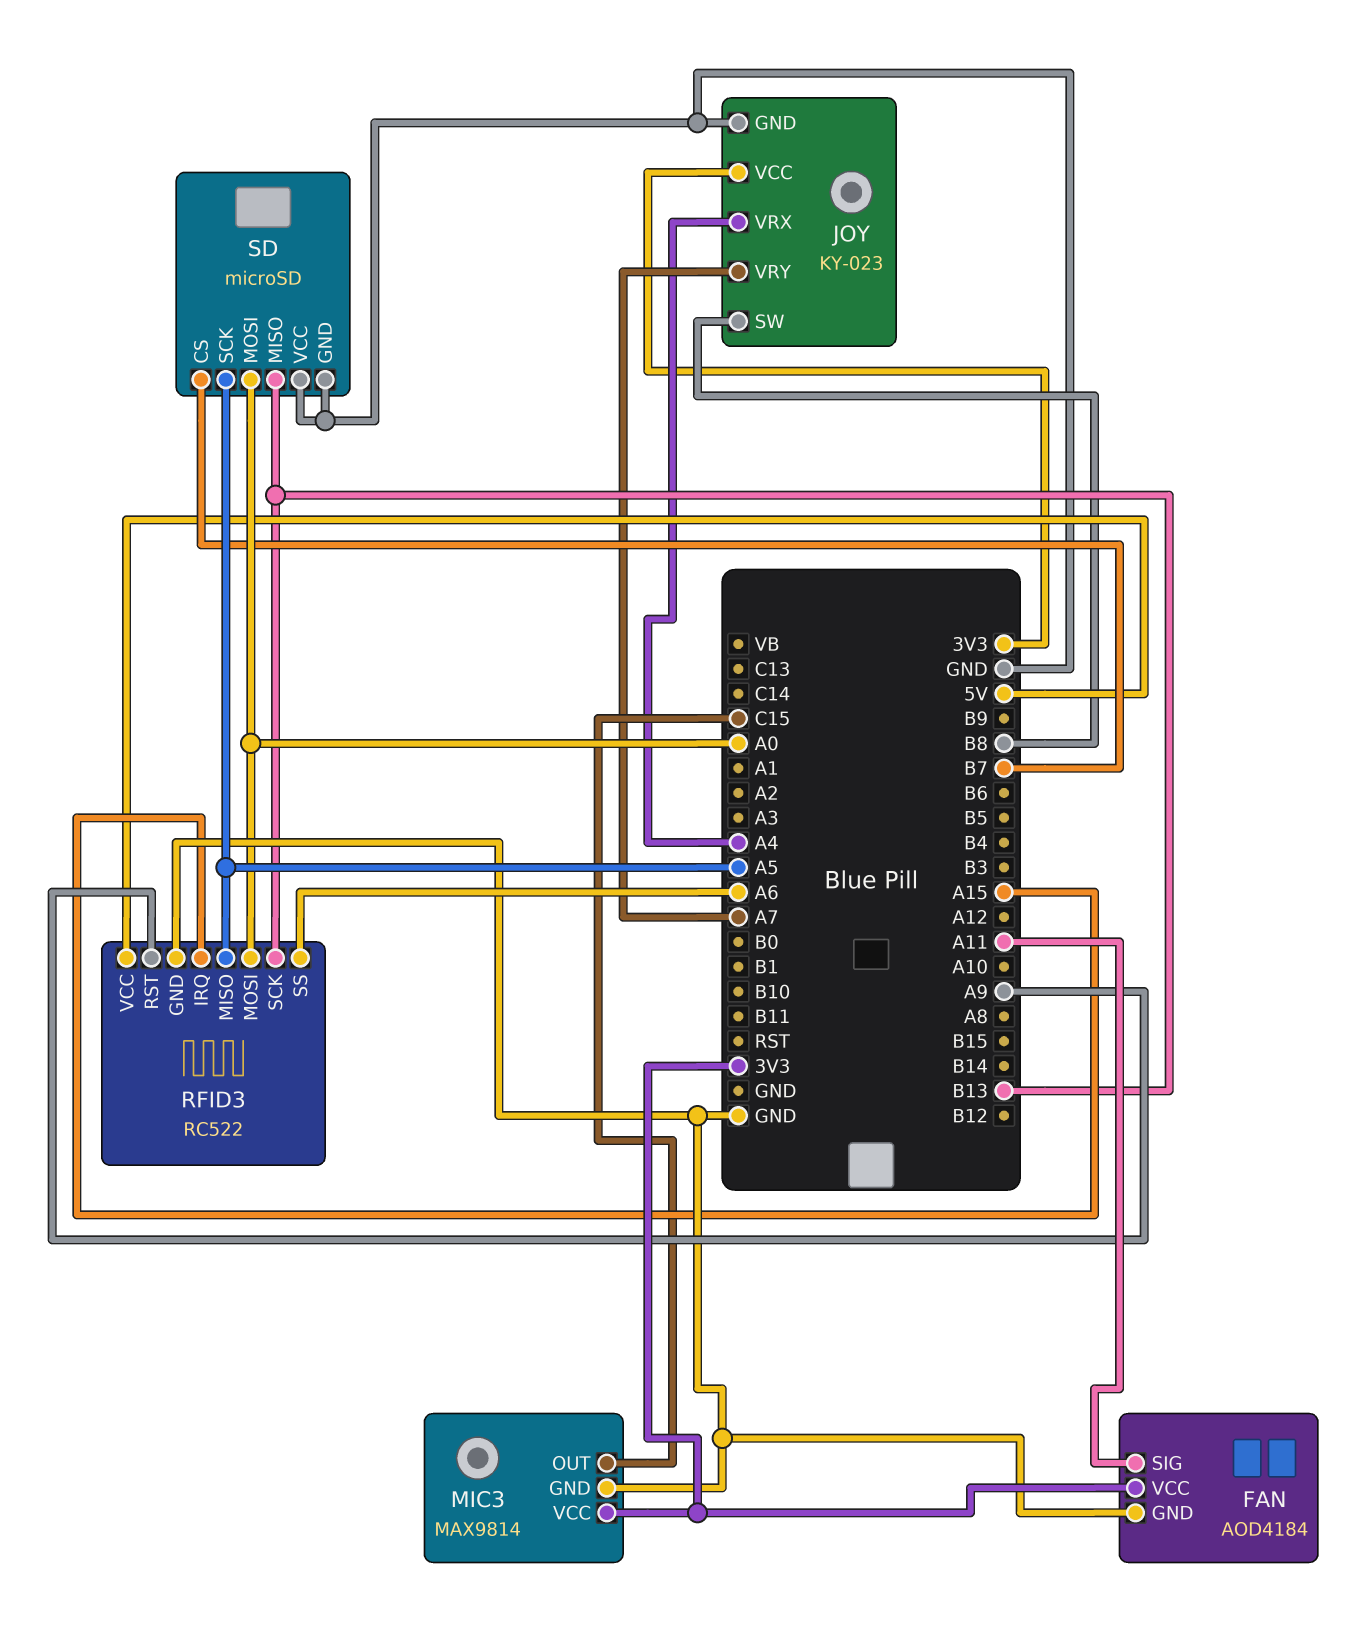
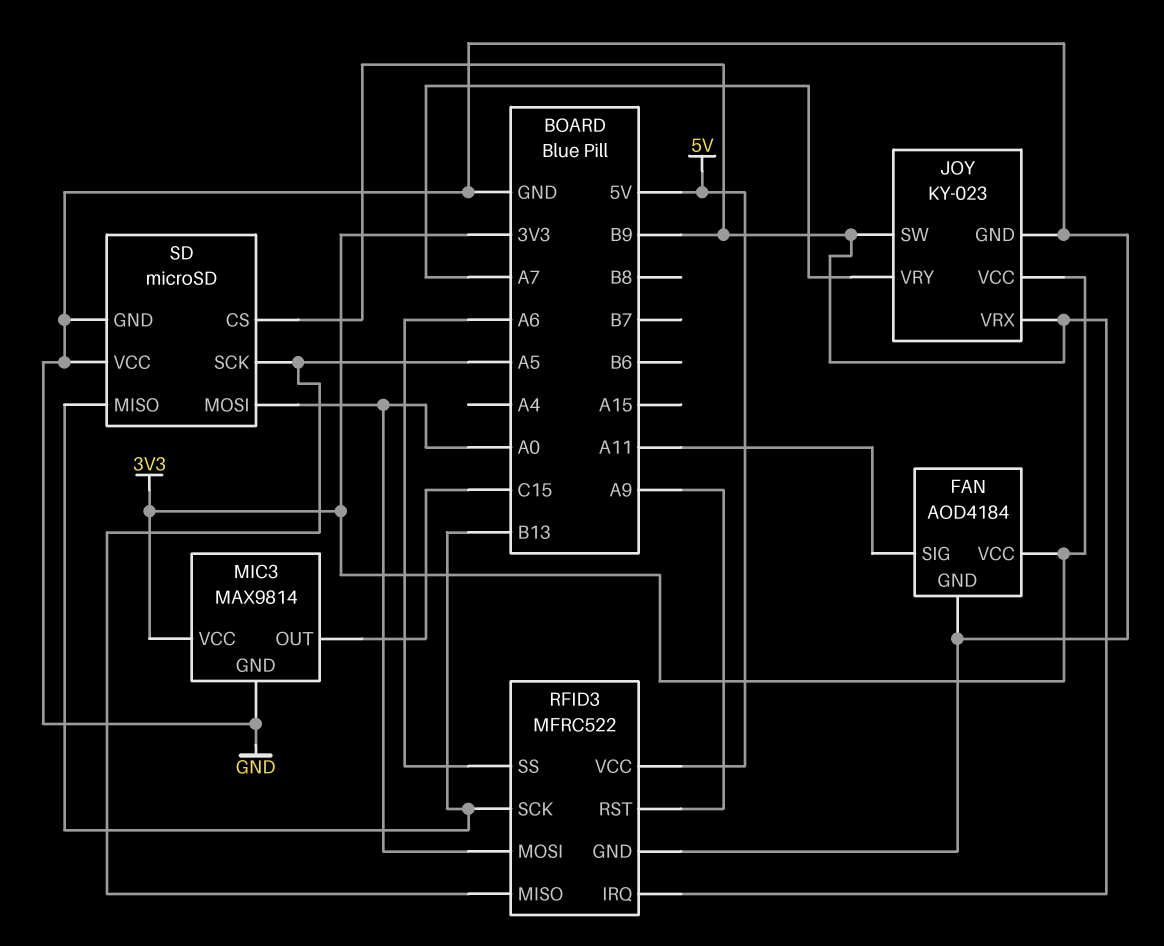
JOY pin SW: B8 -> B9
JOY pin VRX: A4 -> B9
RFID3: RC522 -> MFRC522
RFID3 pin IRQ: A15 -> B9
SD pin CS: B7 -> B9

